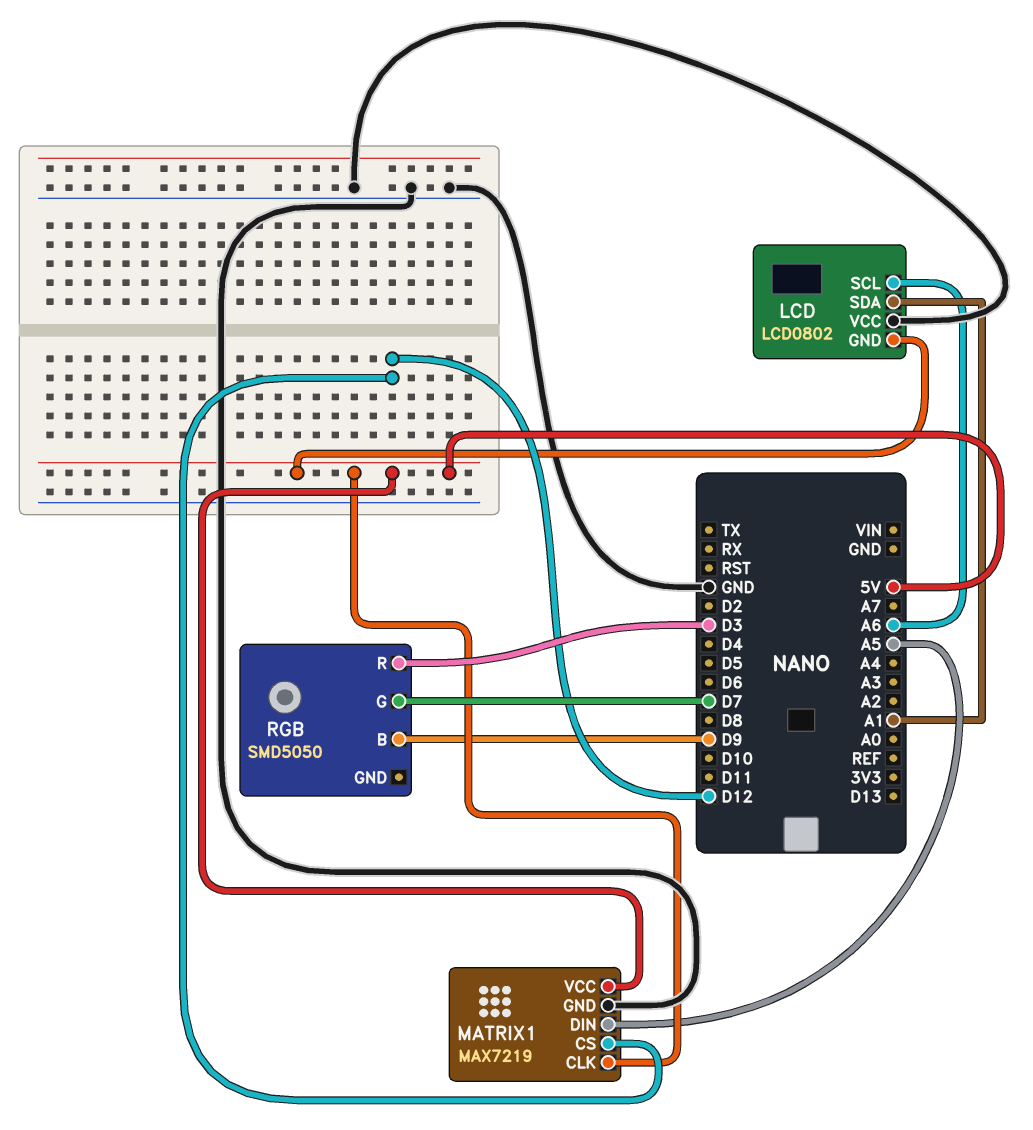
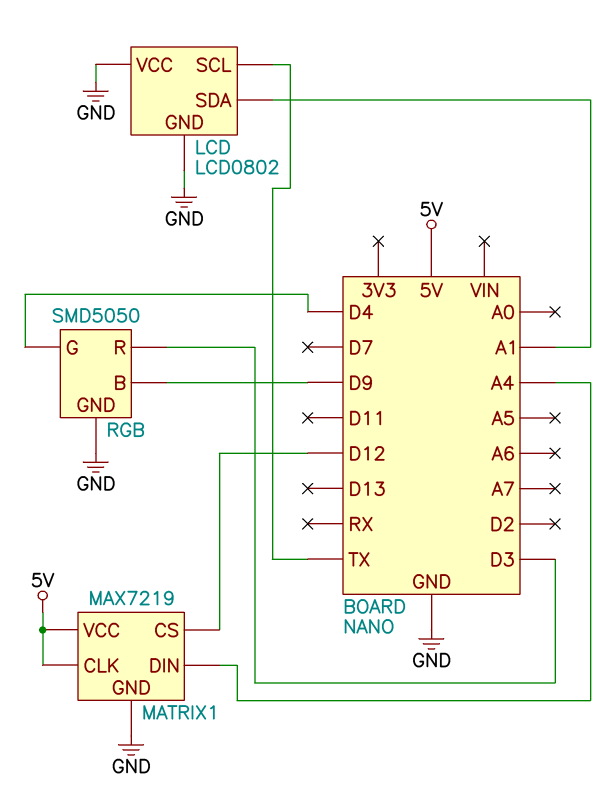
LCD pin GND: 5V -> GND
LCD pin SCL: A6 -> TX
MATRIX1 pin DIN: A5 -> A4
RGB pin G: D7 -> D4
RGB pin GND: none -> GND

